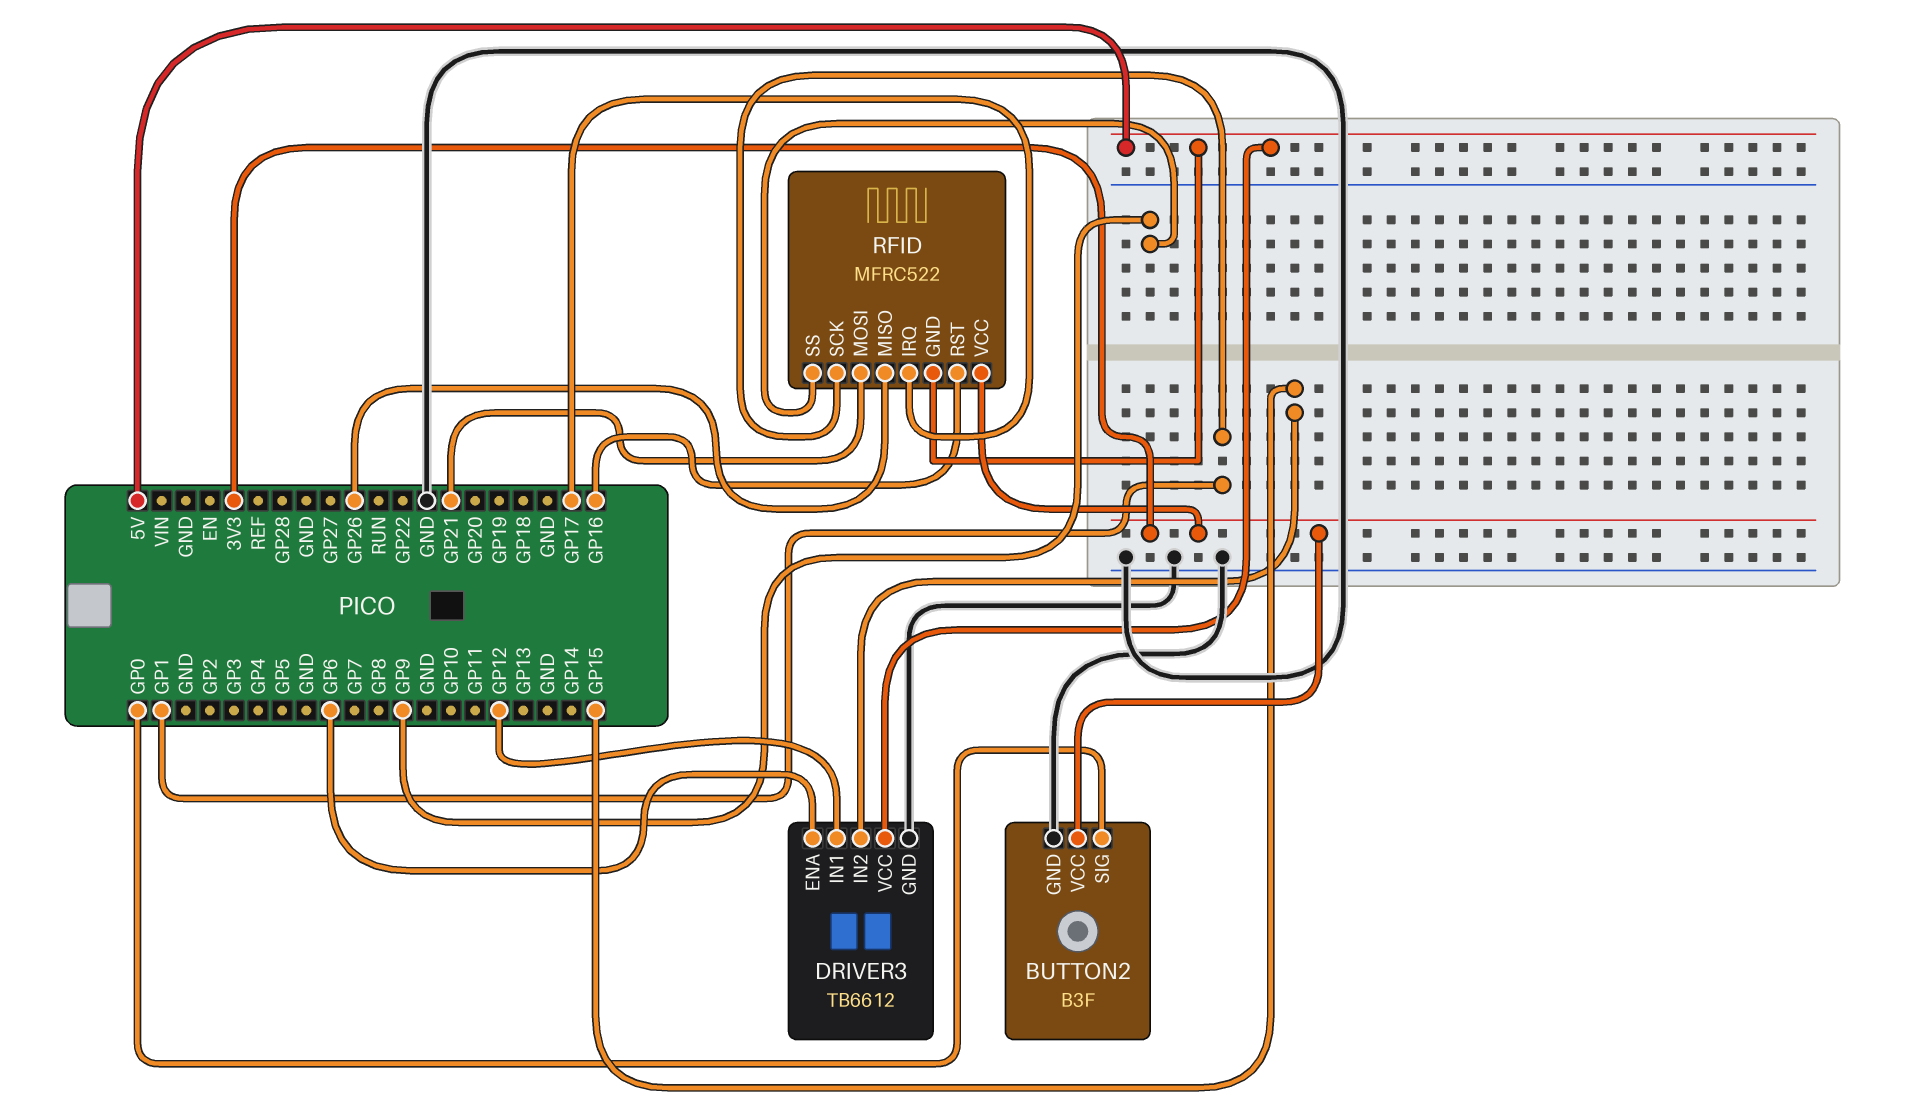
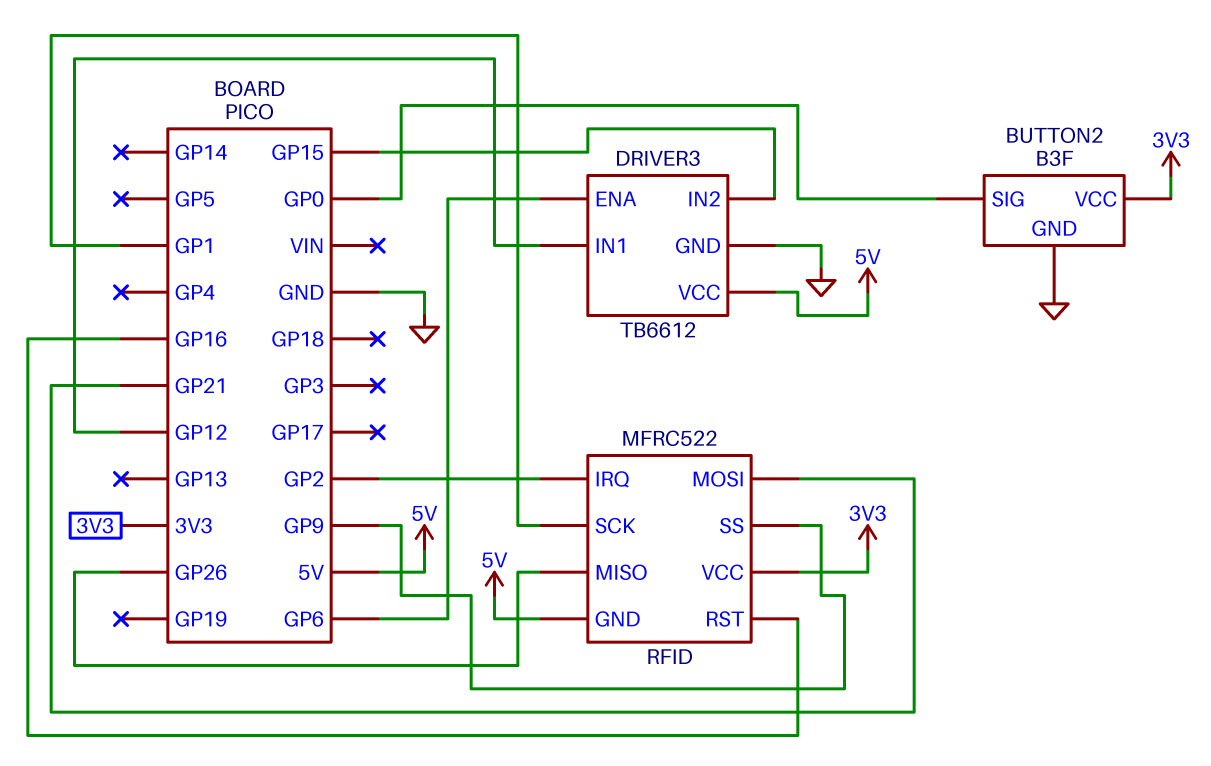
RFID pin IRQ: GP17 -> GP2

